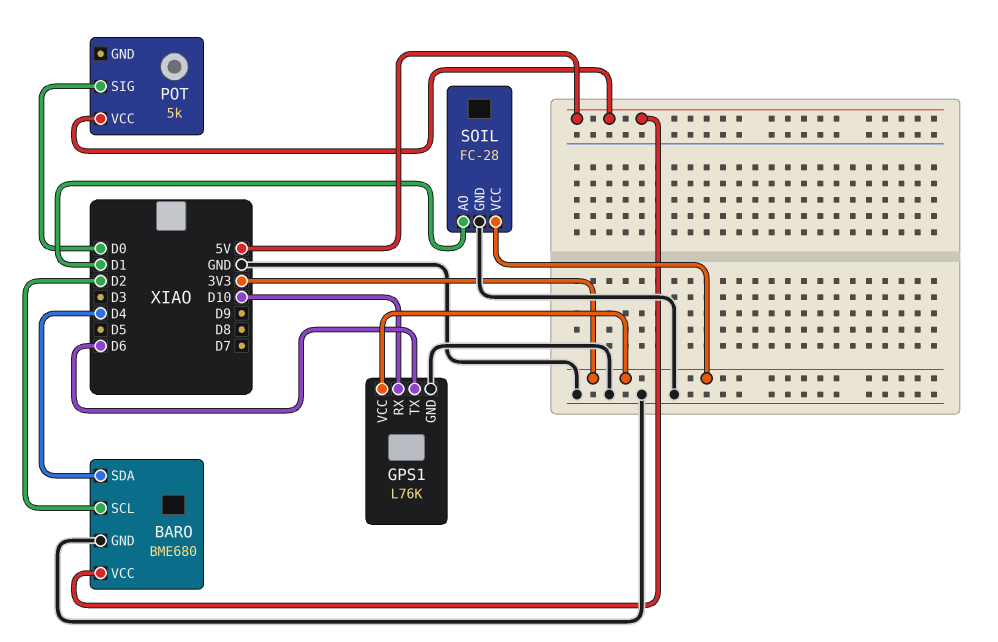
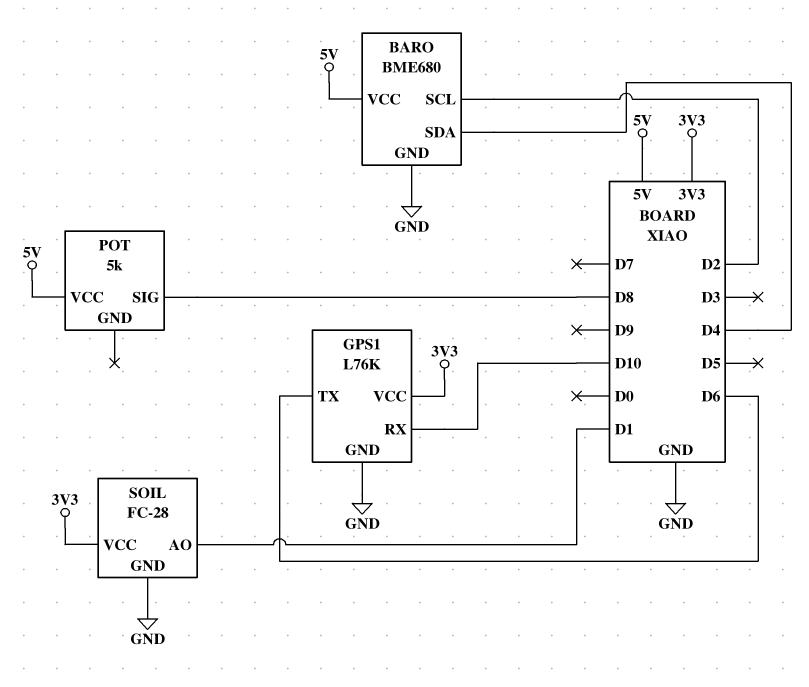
POT pin SIG: D0 -> D8

